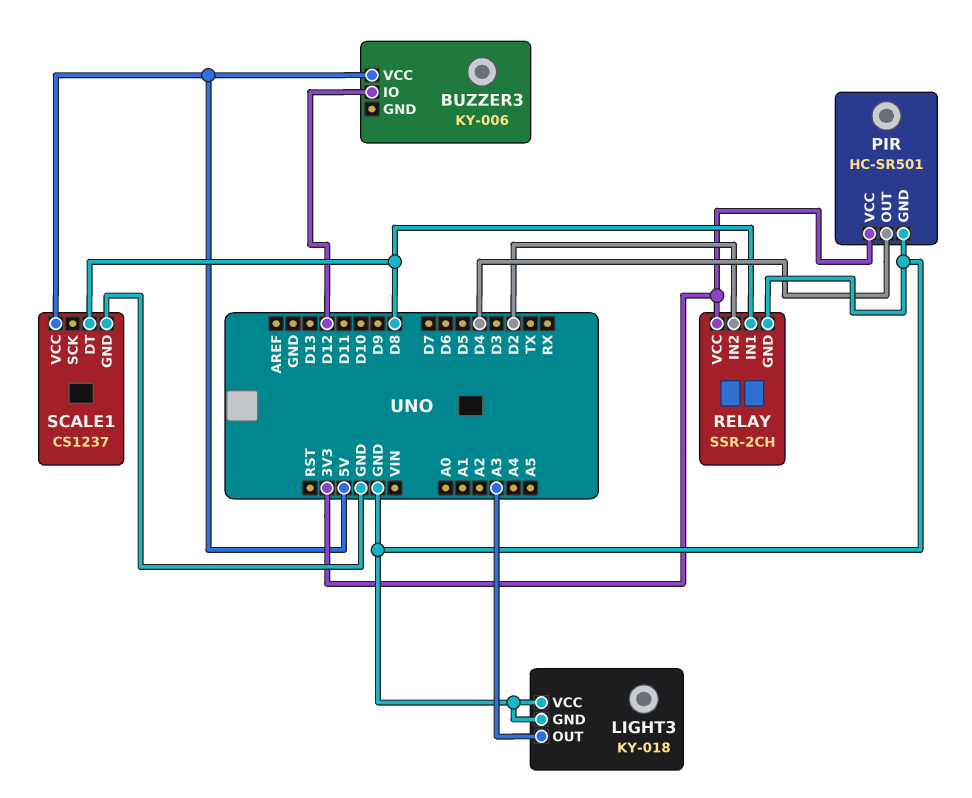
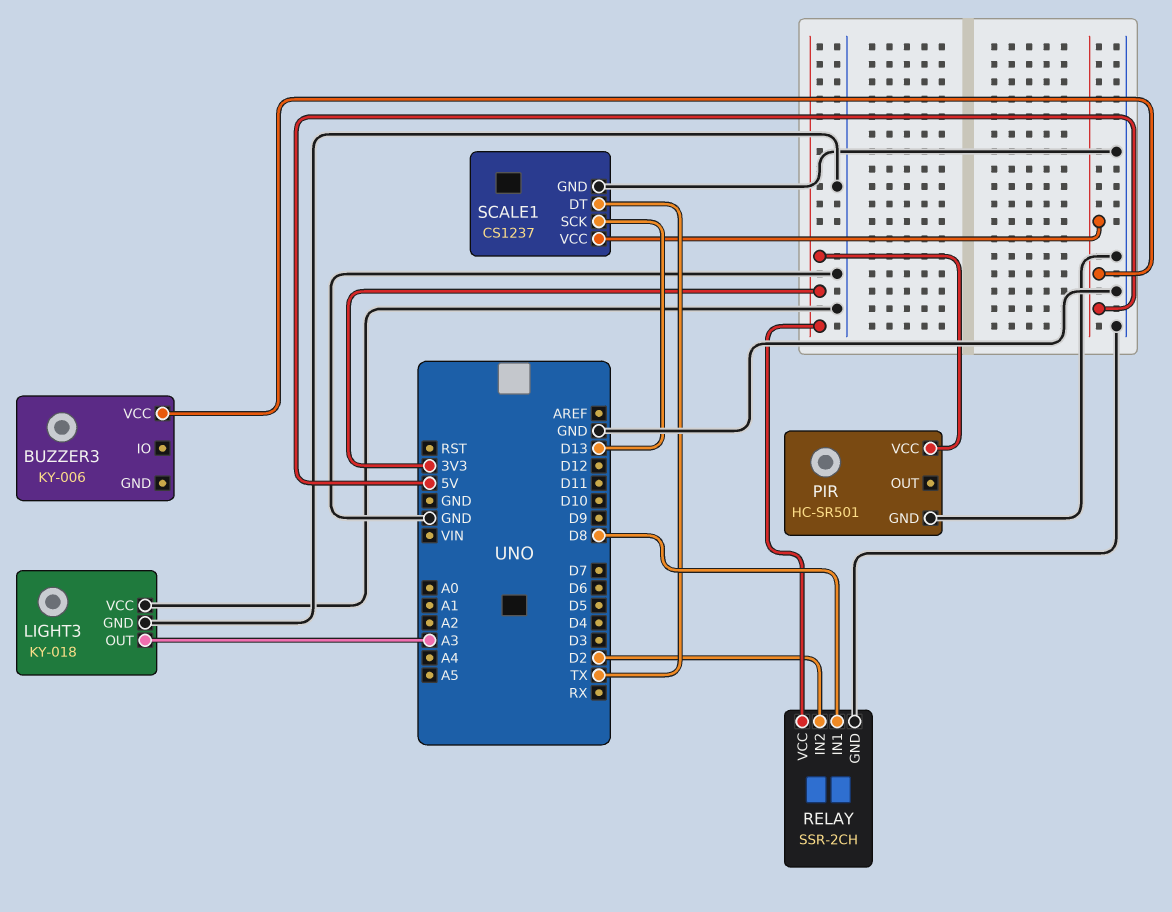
BUZZER3 pin IO: D12 -> none
PIR pin OUT: D4 -> none
SCALE1 pin DT: D8 -> TX
SCALE1 pin SCK: none -> D13

